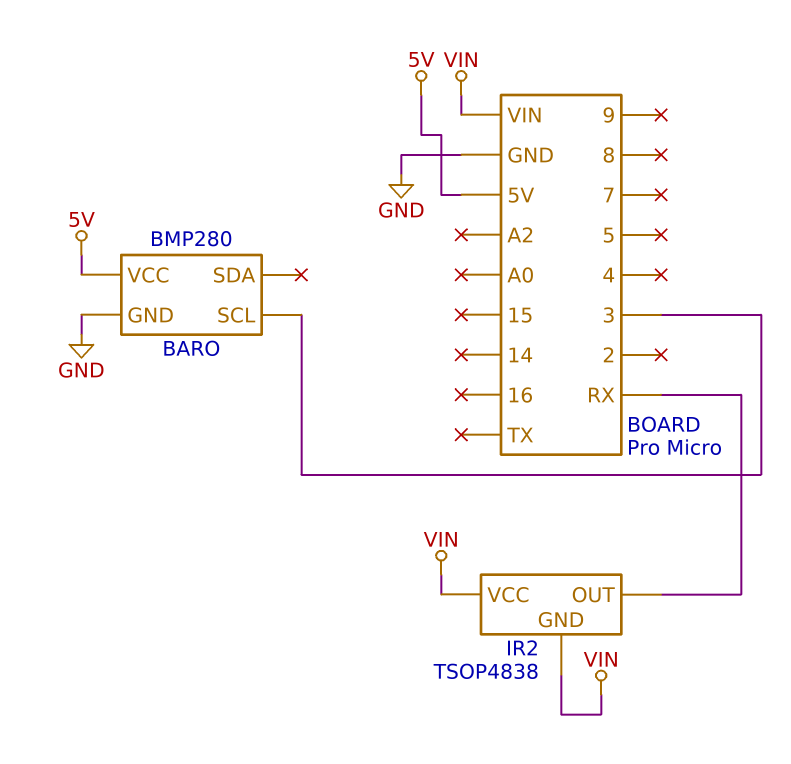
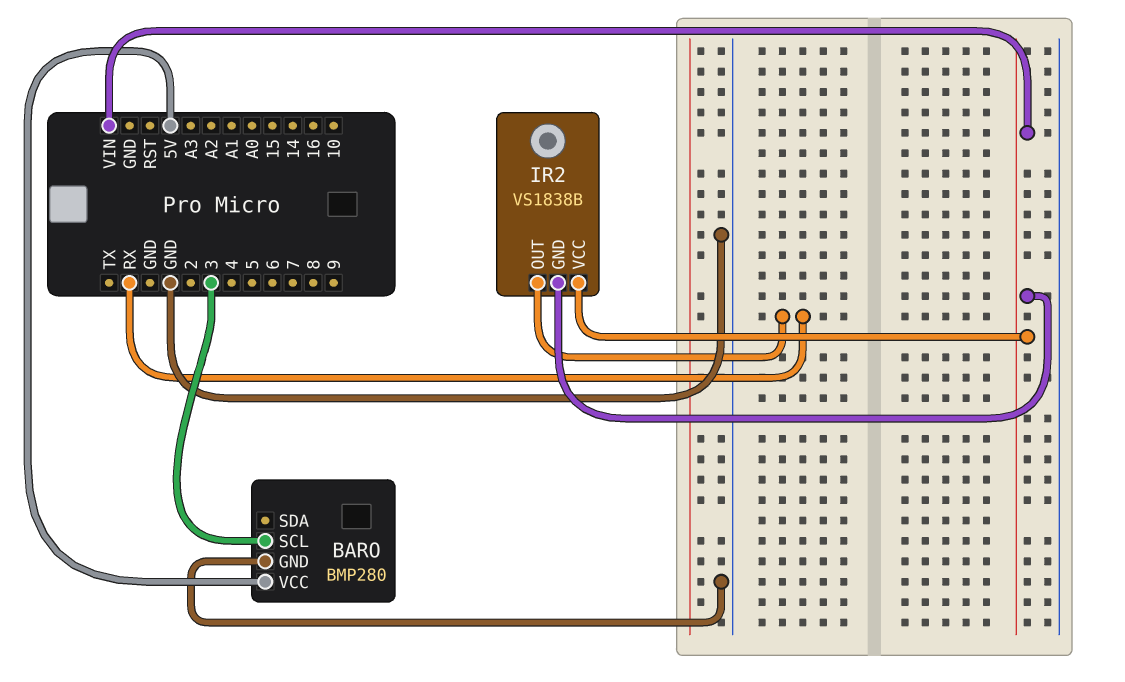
IR2: TSOP4838 -> VS1838B

